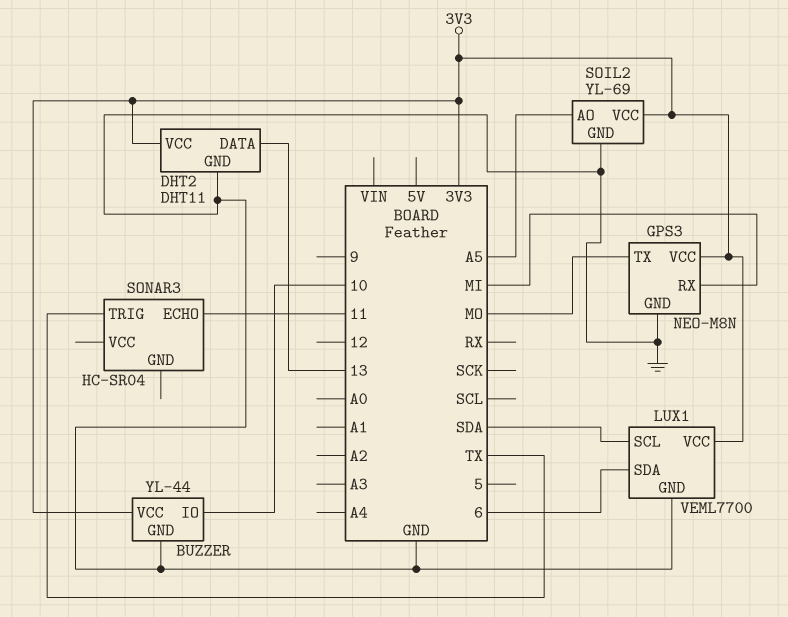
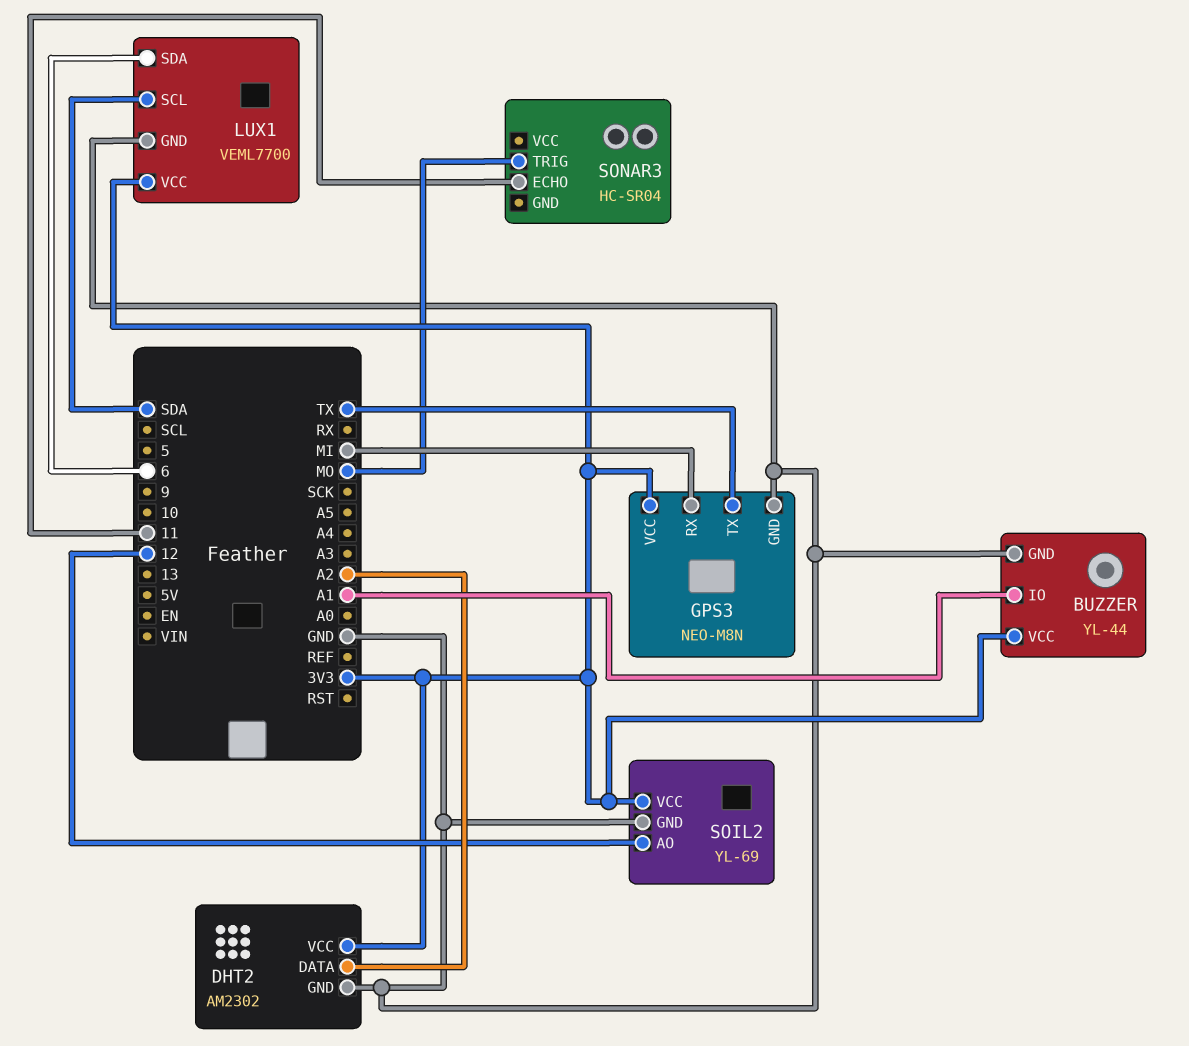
BUZZER pin IO: 10 -> A1
DHT2: DHT11 -> AM2302
DHT2 pin DATA: 13 -> A2
GPS3 pin TX: MO -> TX
SOIL2 pin AO: A5 -> 12
SONAR3 pin TRIG: TX -> MO

